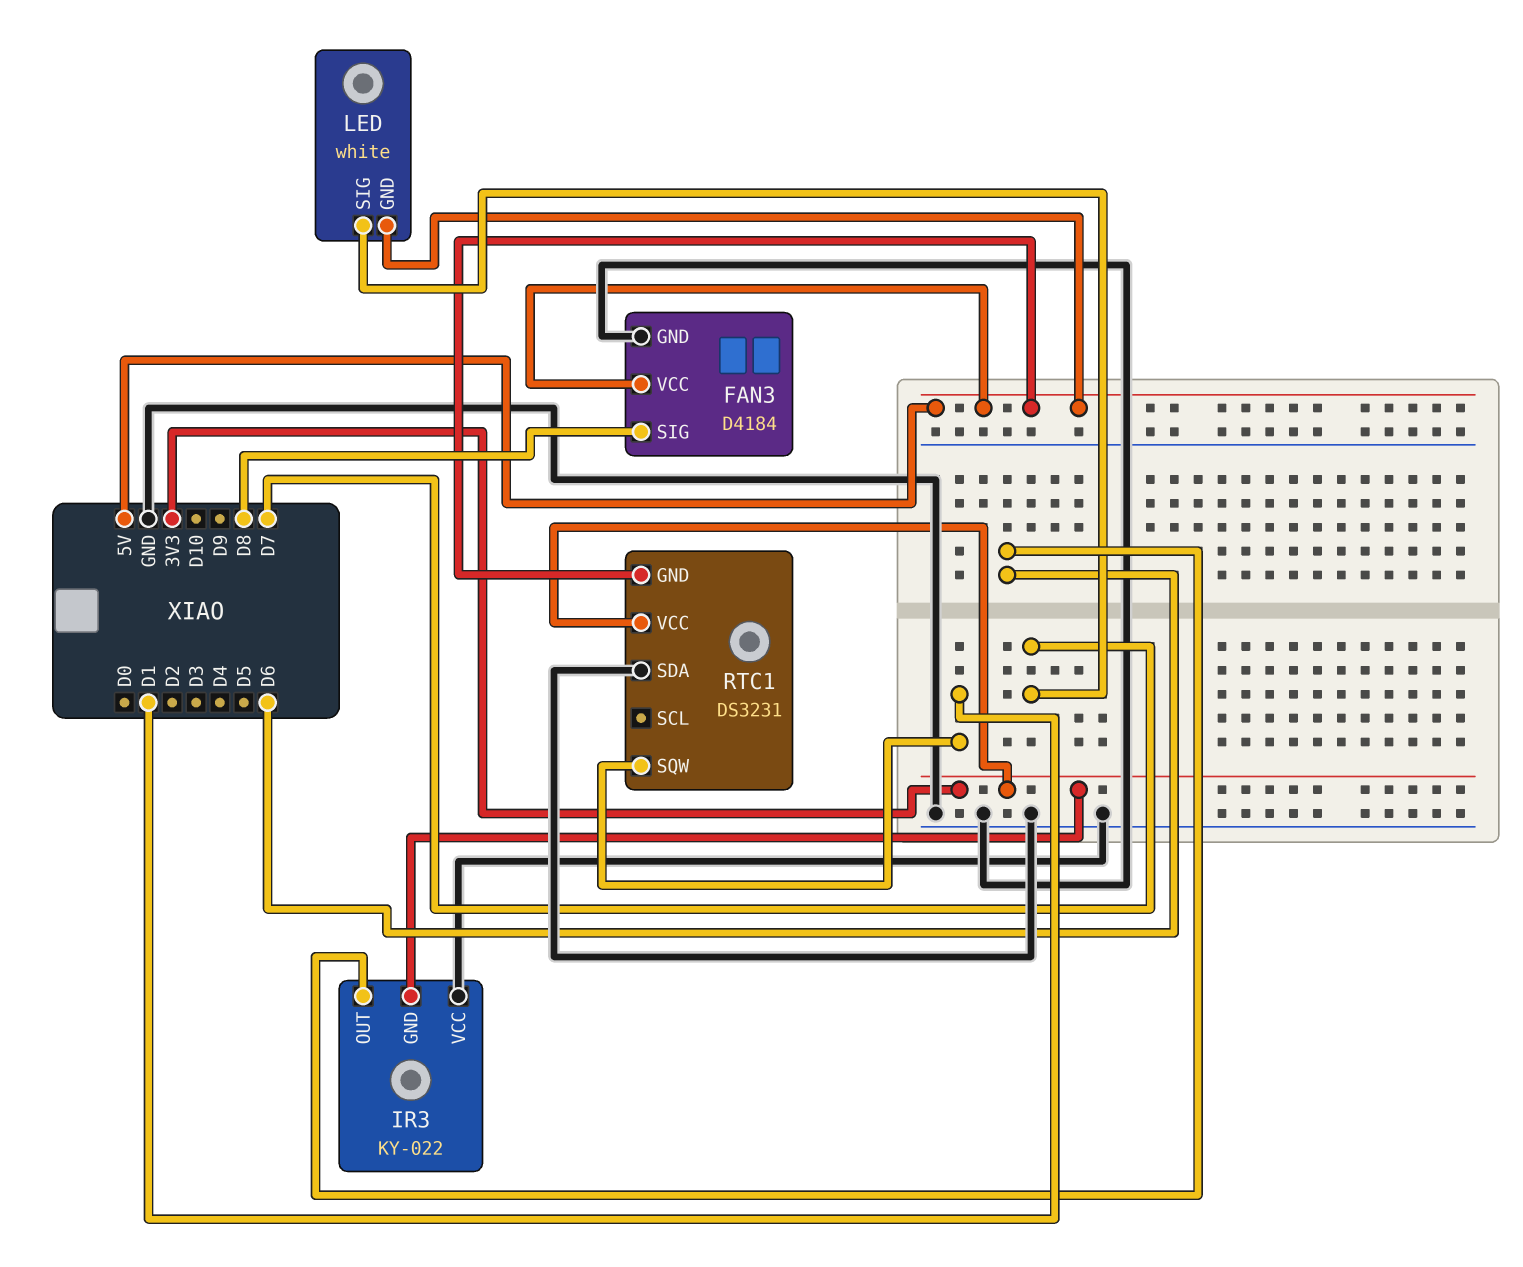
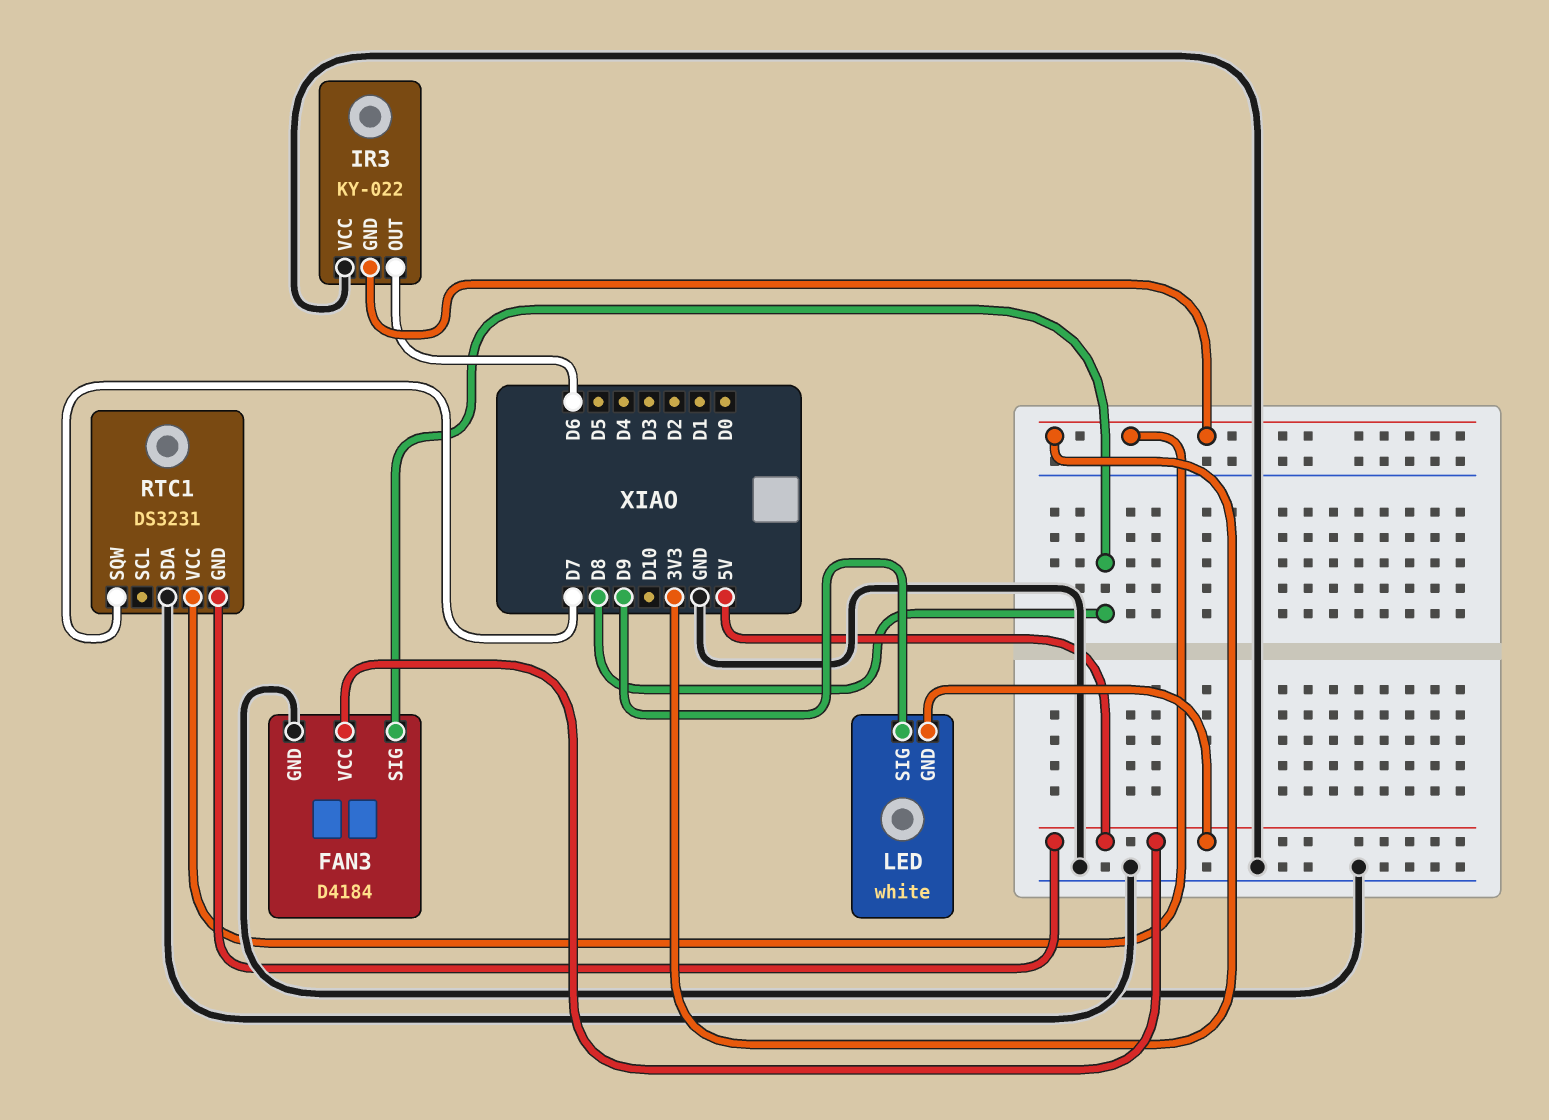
LED pin SIG: D7 -> D9
RTC1 pin SQW: D1 -> D7

